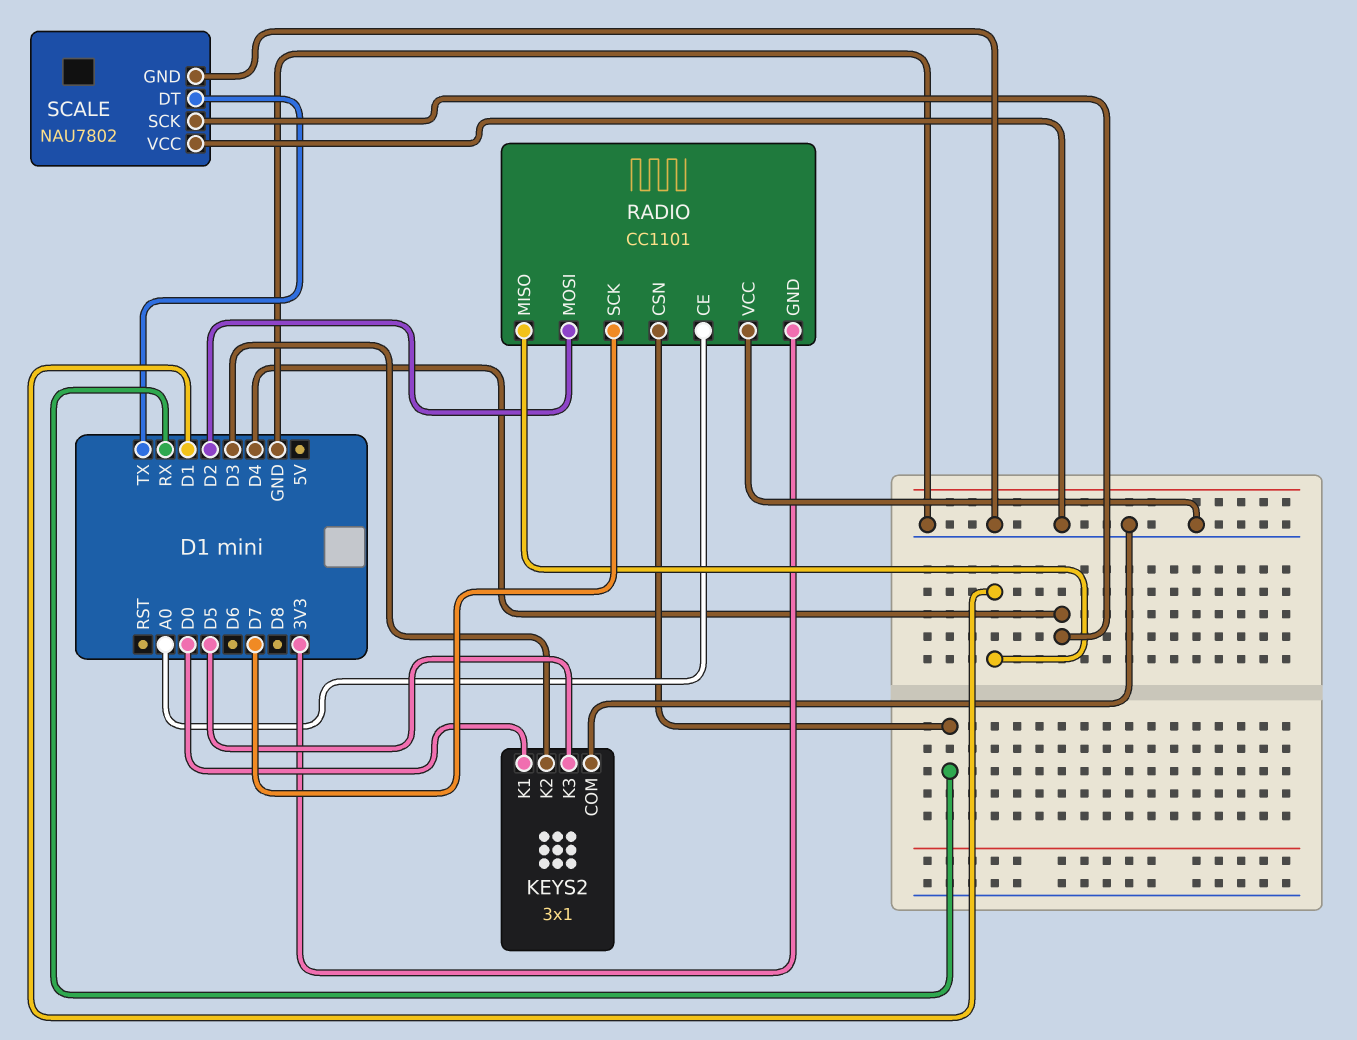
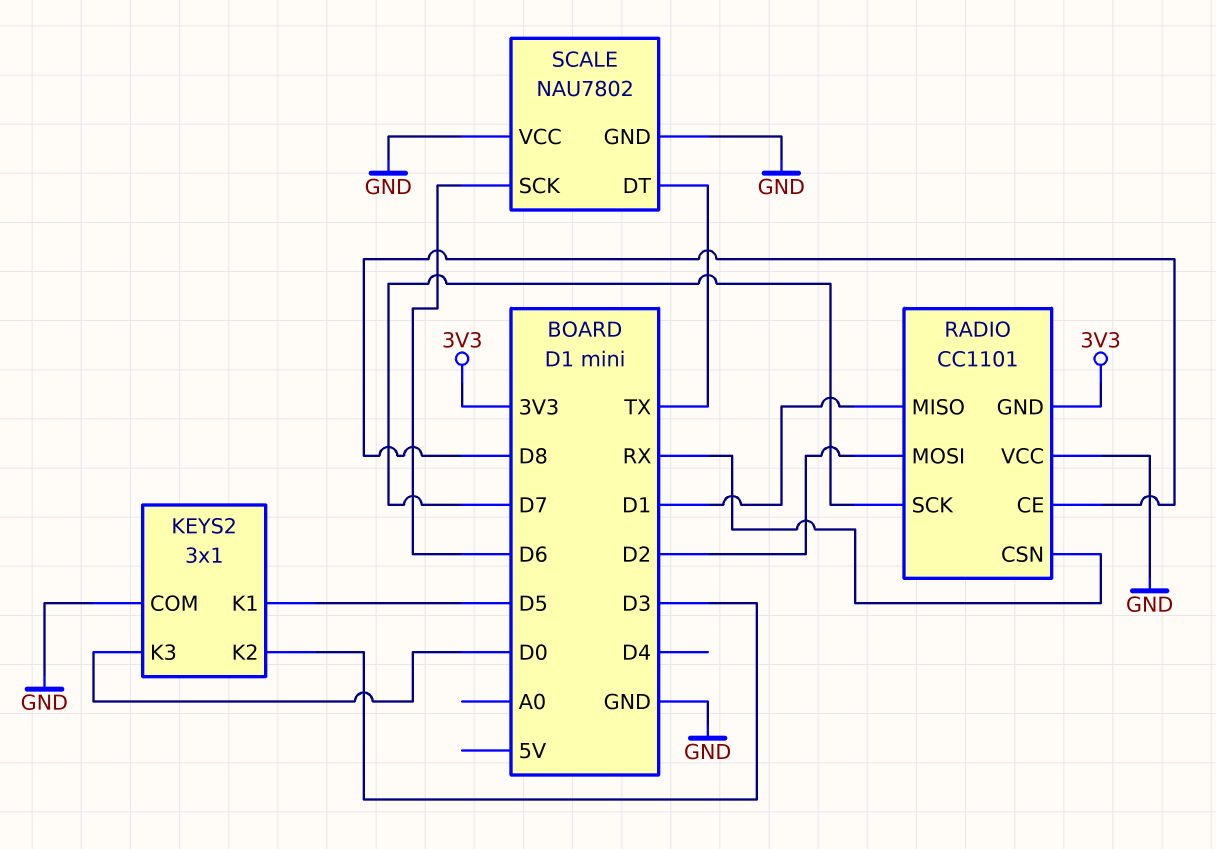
KEYS2 pin K1: D0 -> D5
KEYS2 pin K3: D5 -> D0
RADIO pin CE: A0 -> D8
SCALE pin SCK: D4 -> D6

